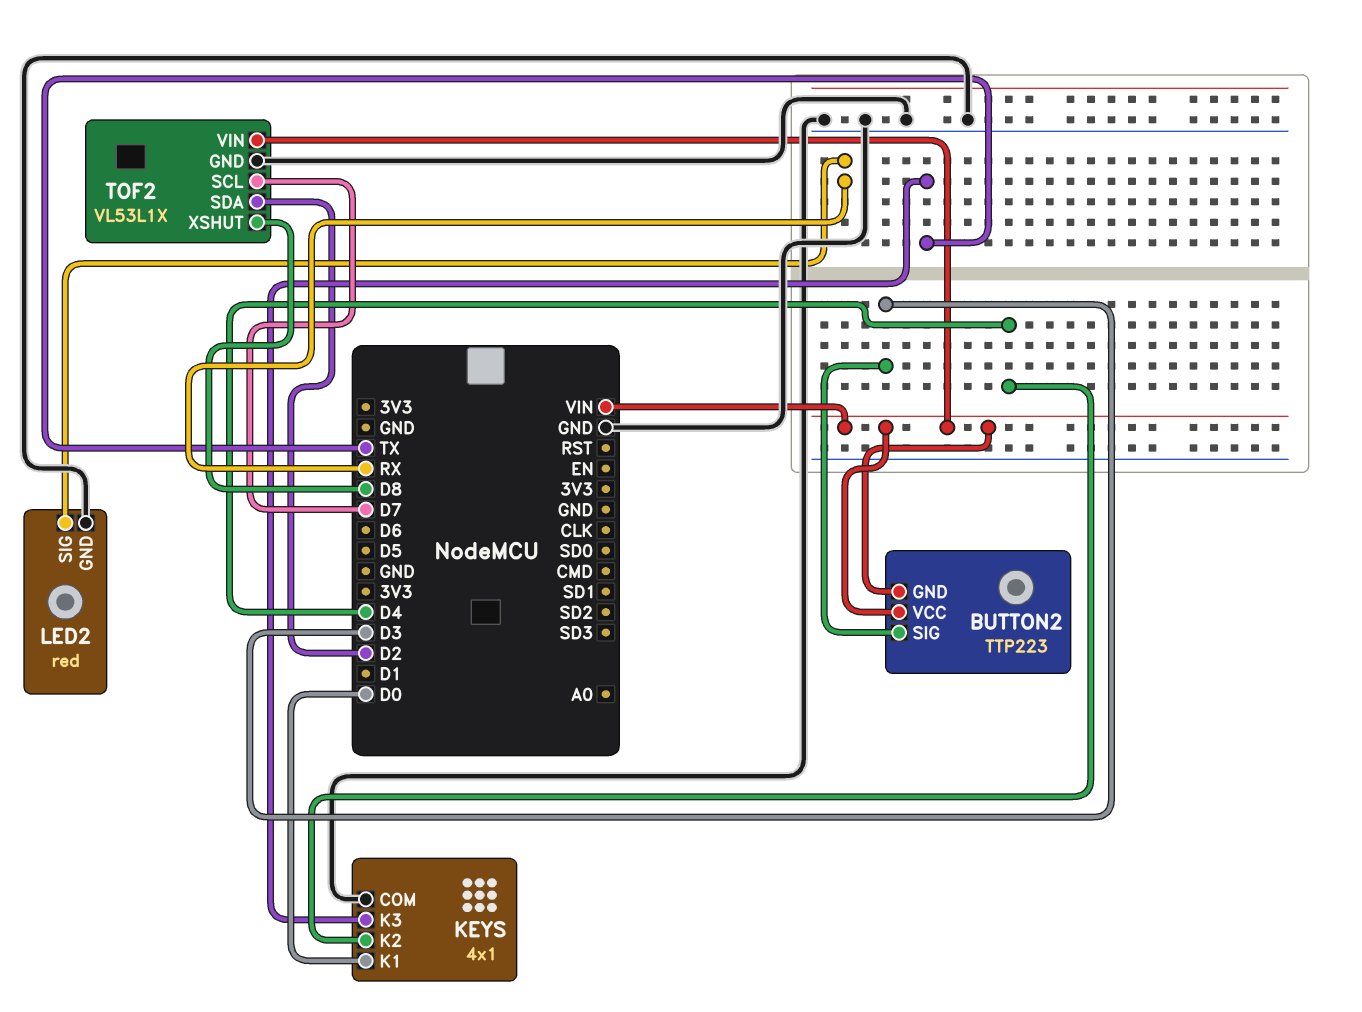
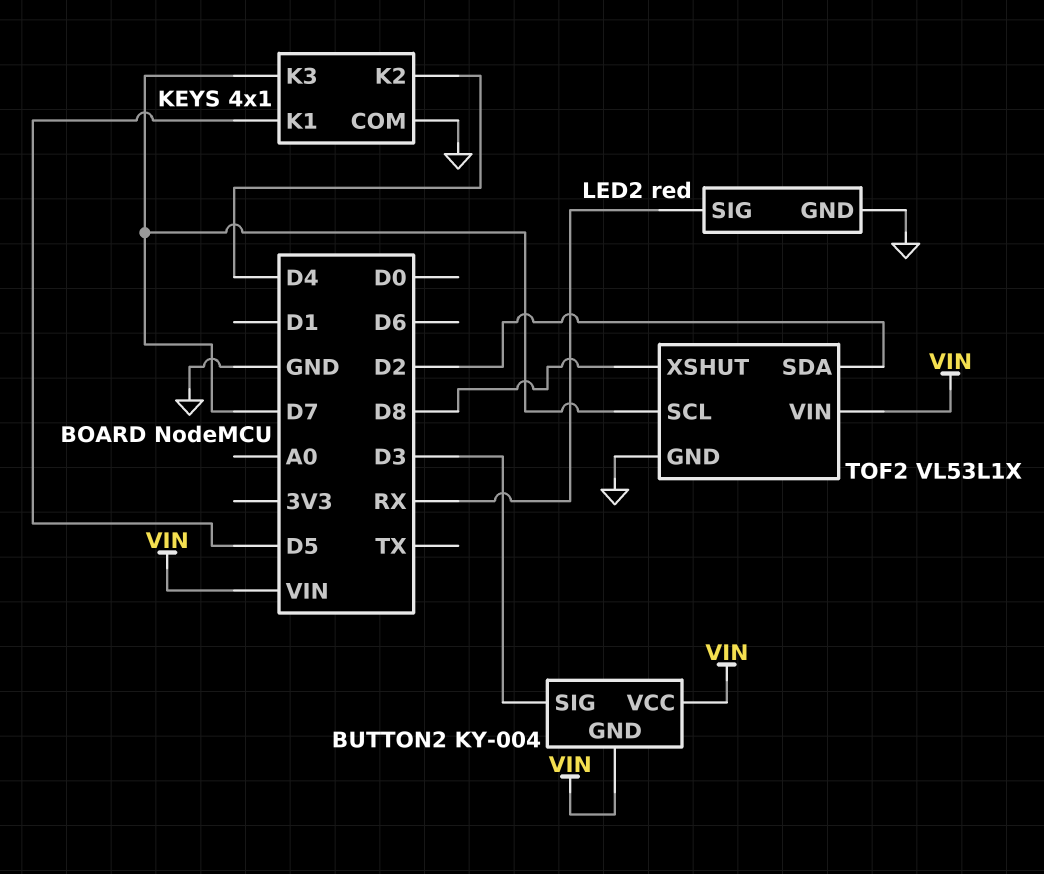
BUTTON2: TTP223 -> KY-004
KEYS pin K1: D0 -> D5
KEYS pin K3: TX -> D7

